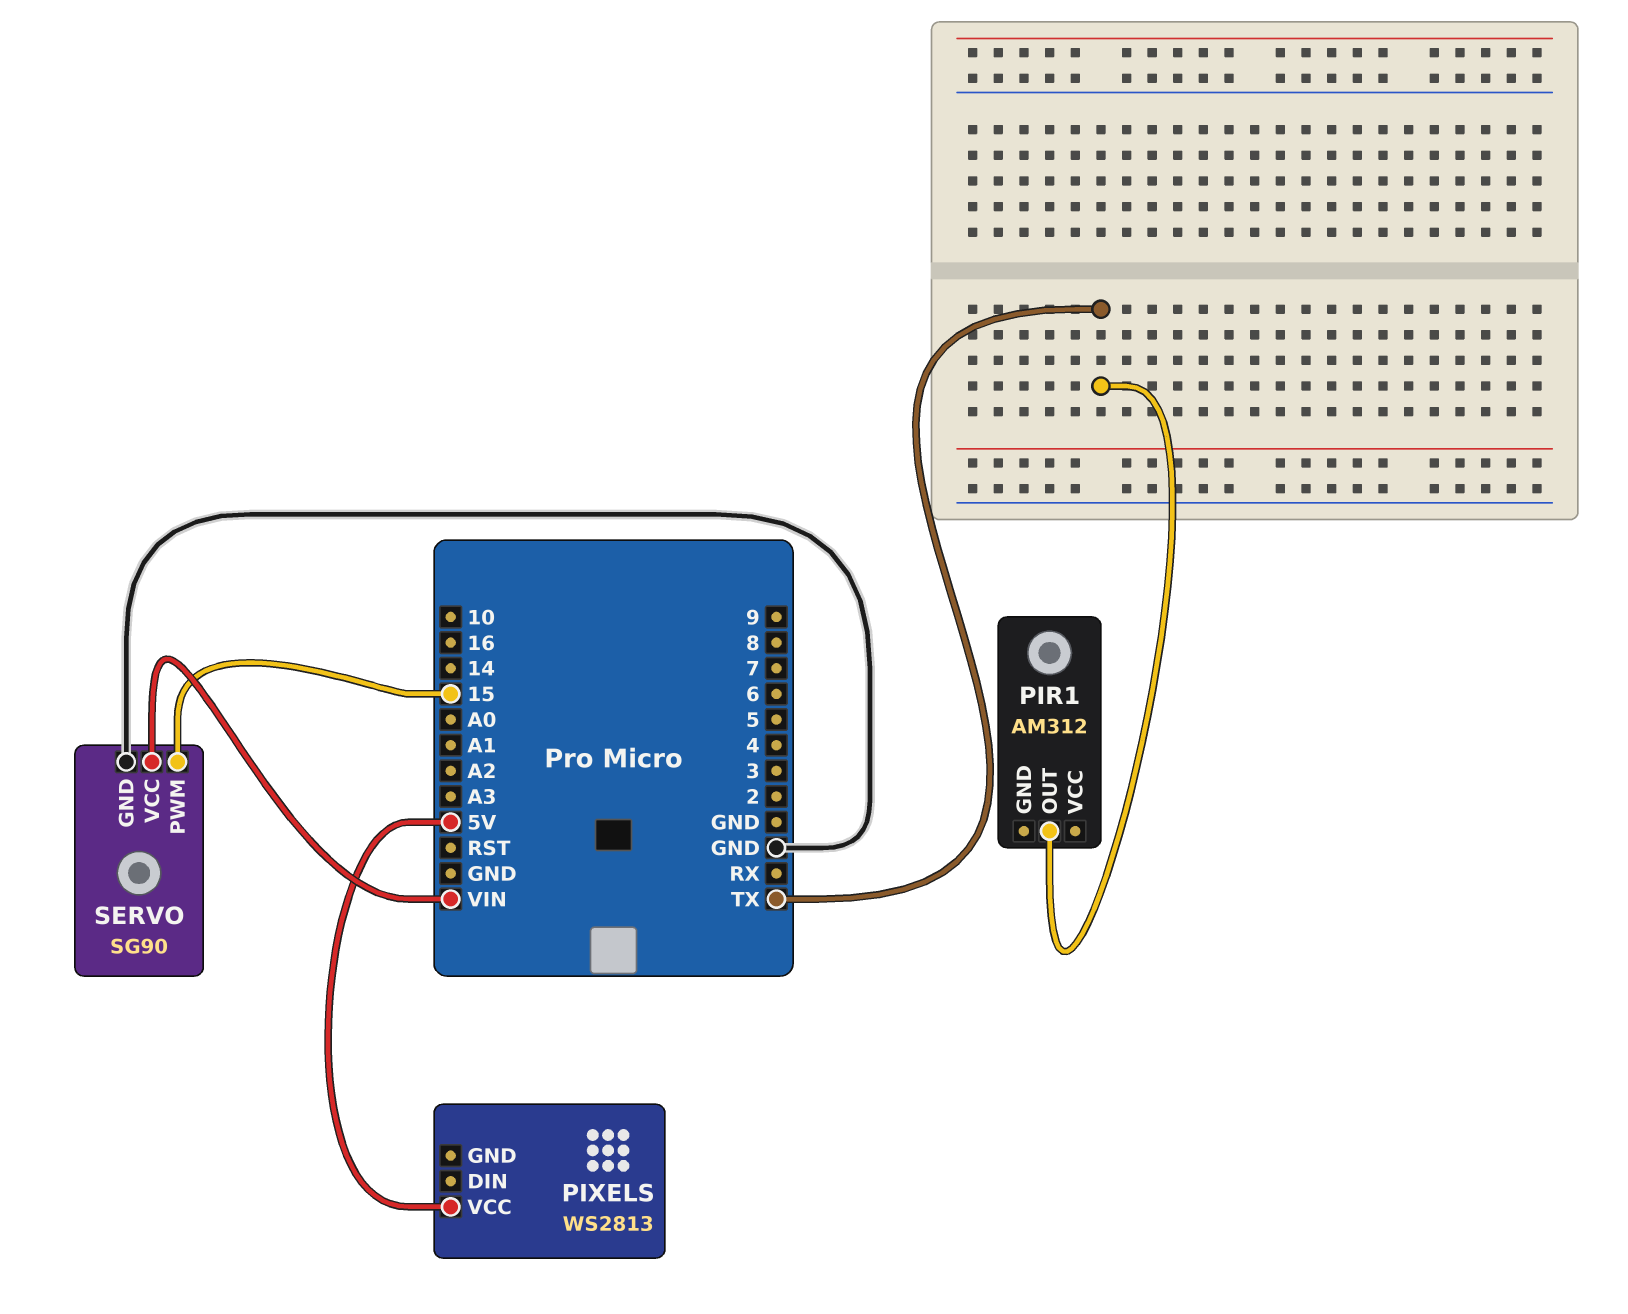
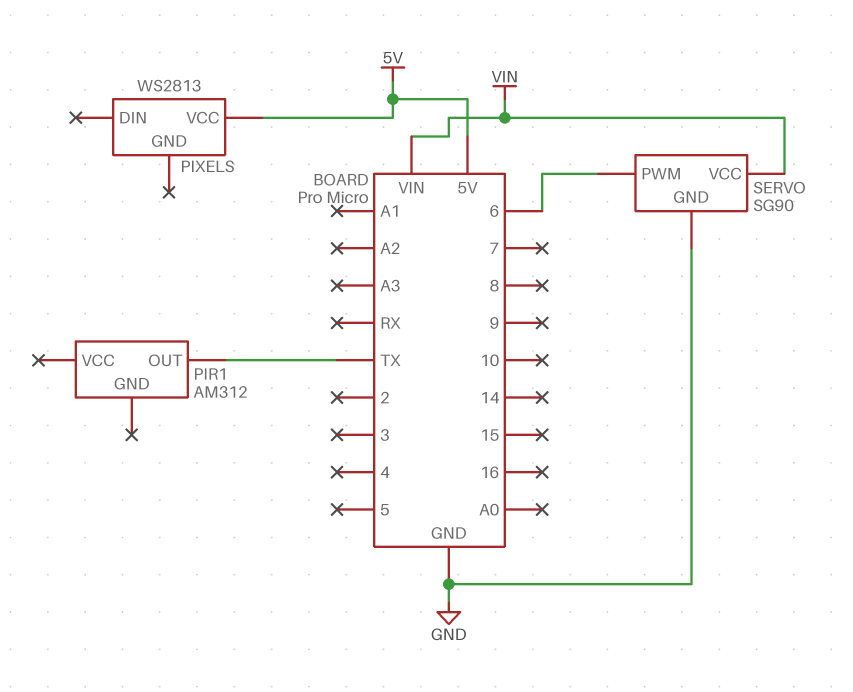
SERVO pin PWM: 15 -> 6

